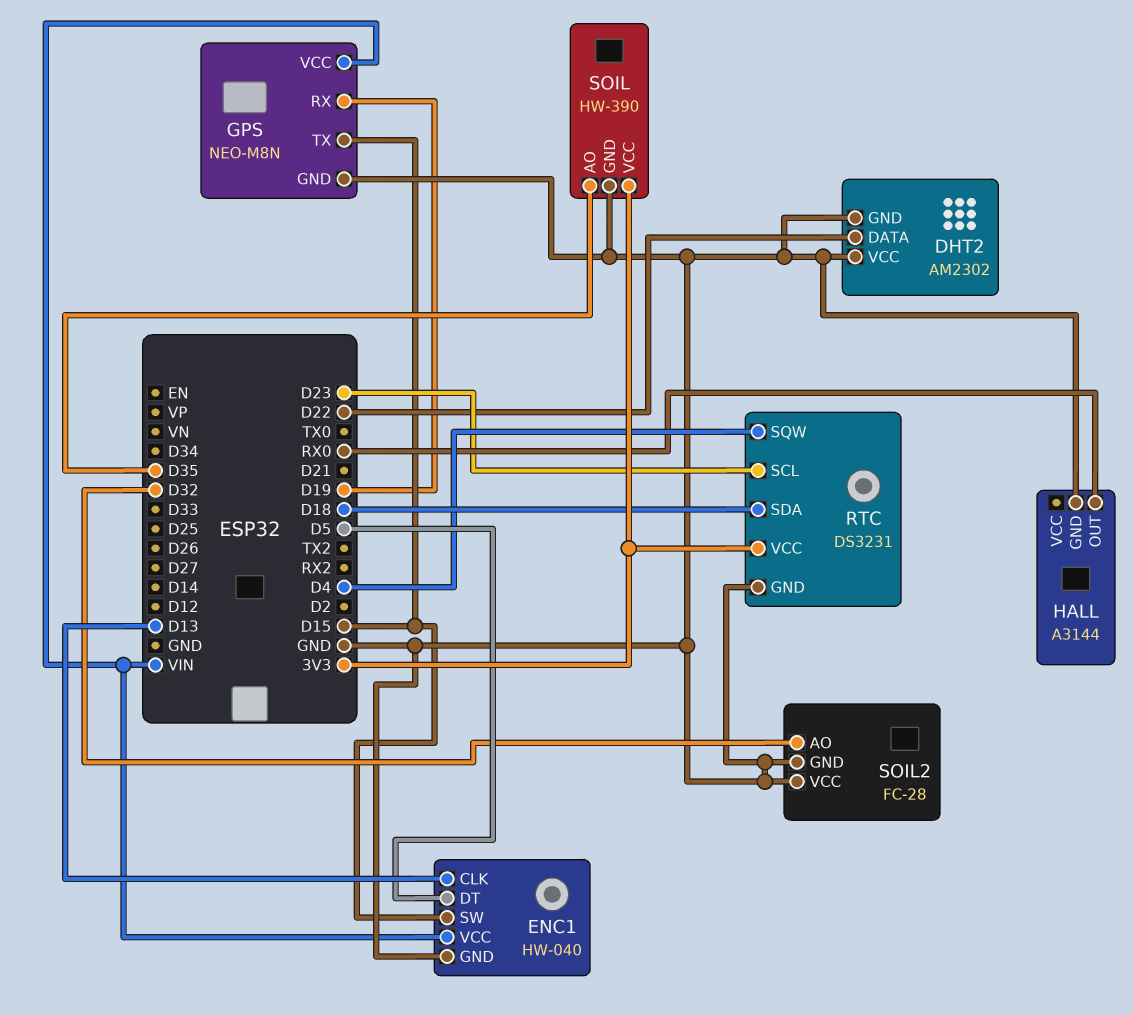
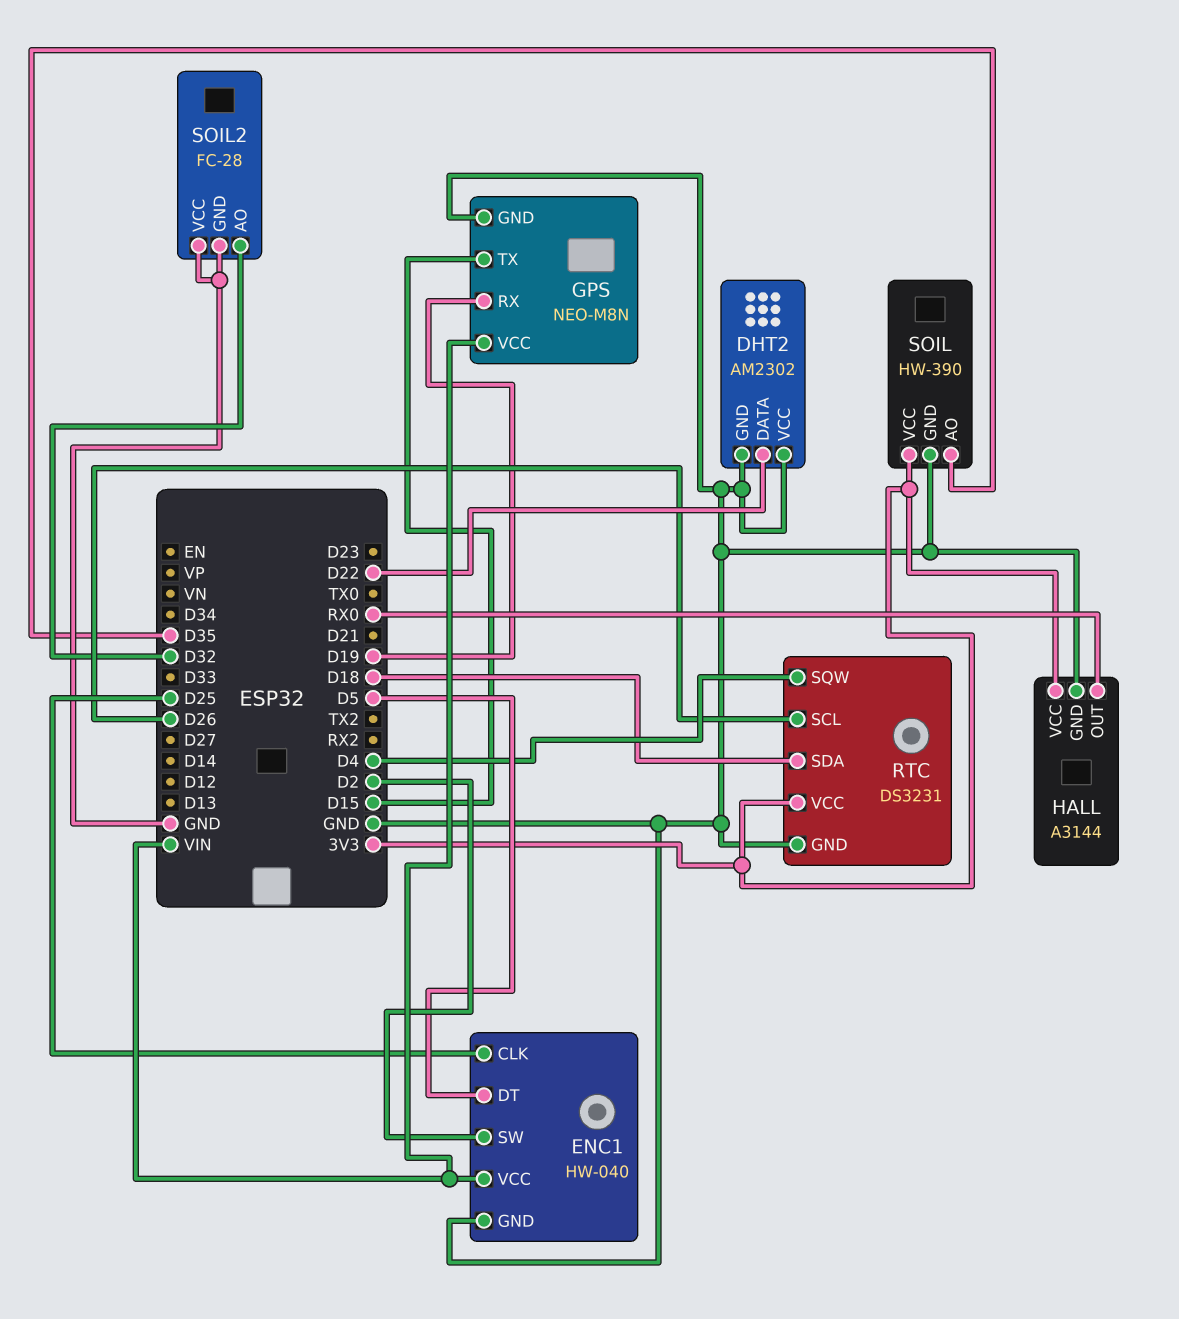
ENC1 pin CLK: D13 -> D25
ENC1 pin SW: D15 -> D2
HALL pin VCC: none -> 3V3
RTC pin SCL: D23 -> D26

